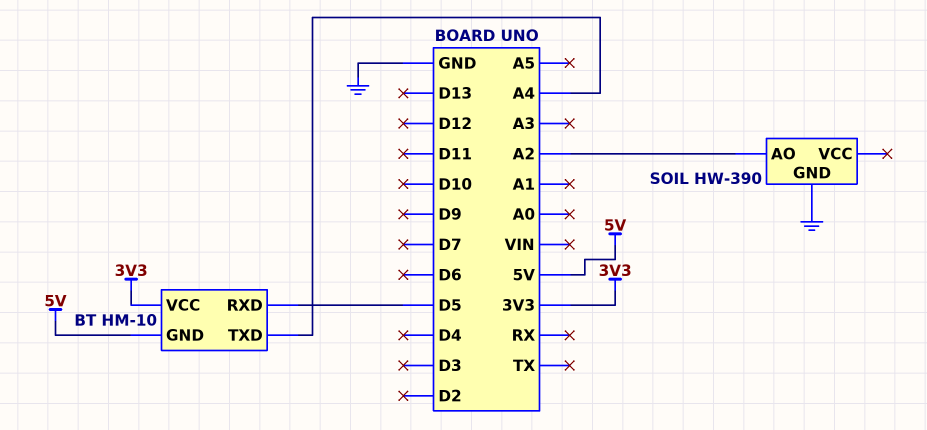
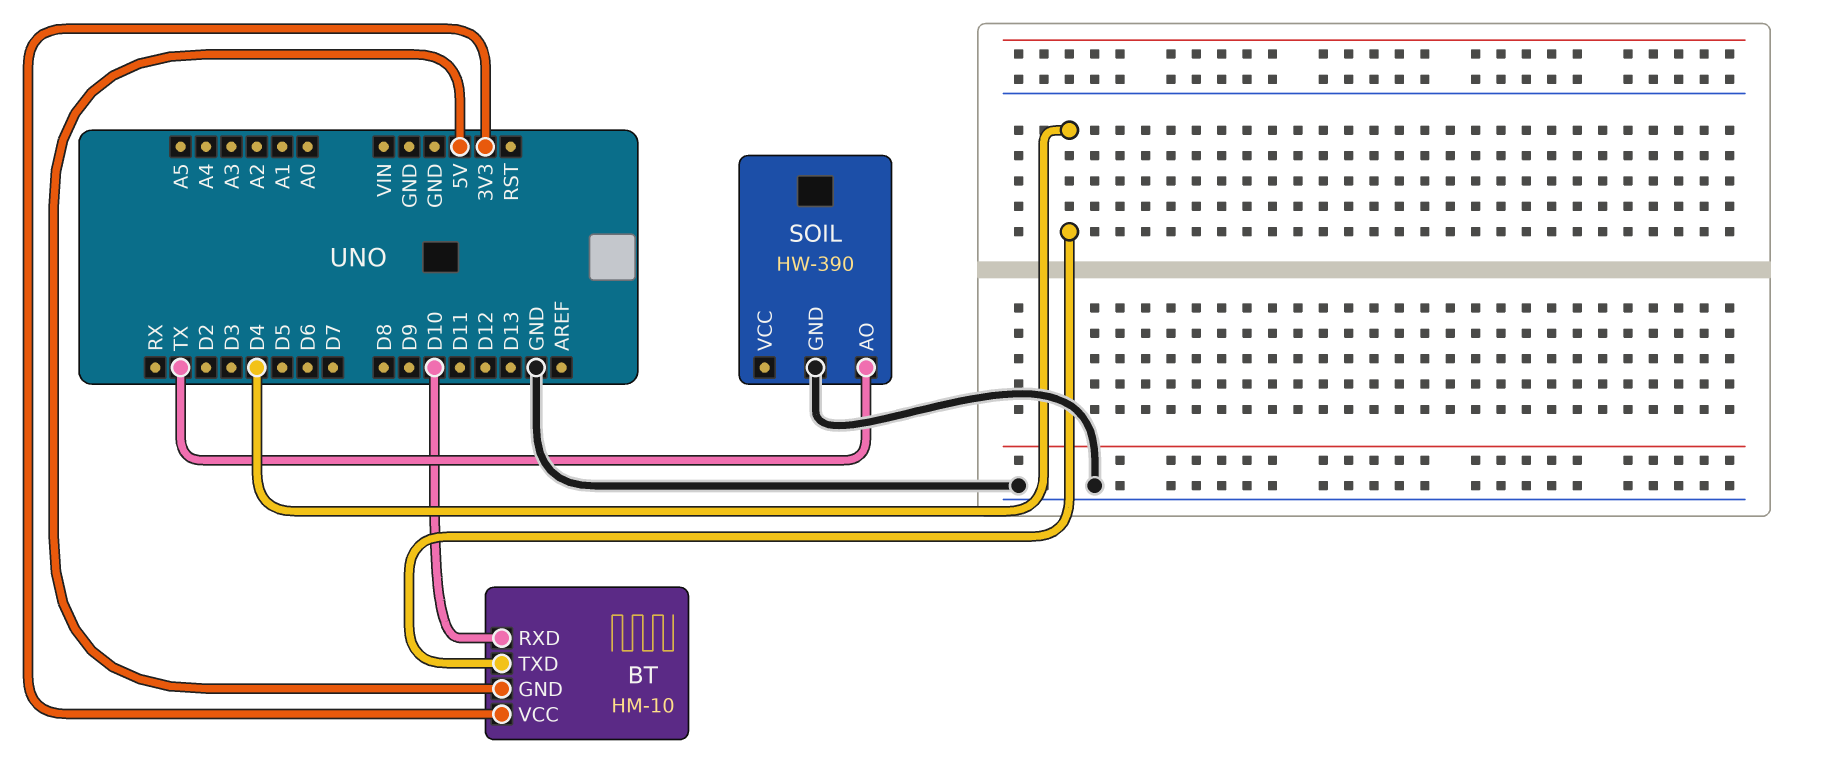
BT pin RXD: D5 -> D10
BT pin TXD: A4 -> D4
SOIL pin AO: A2 -> TX

